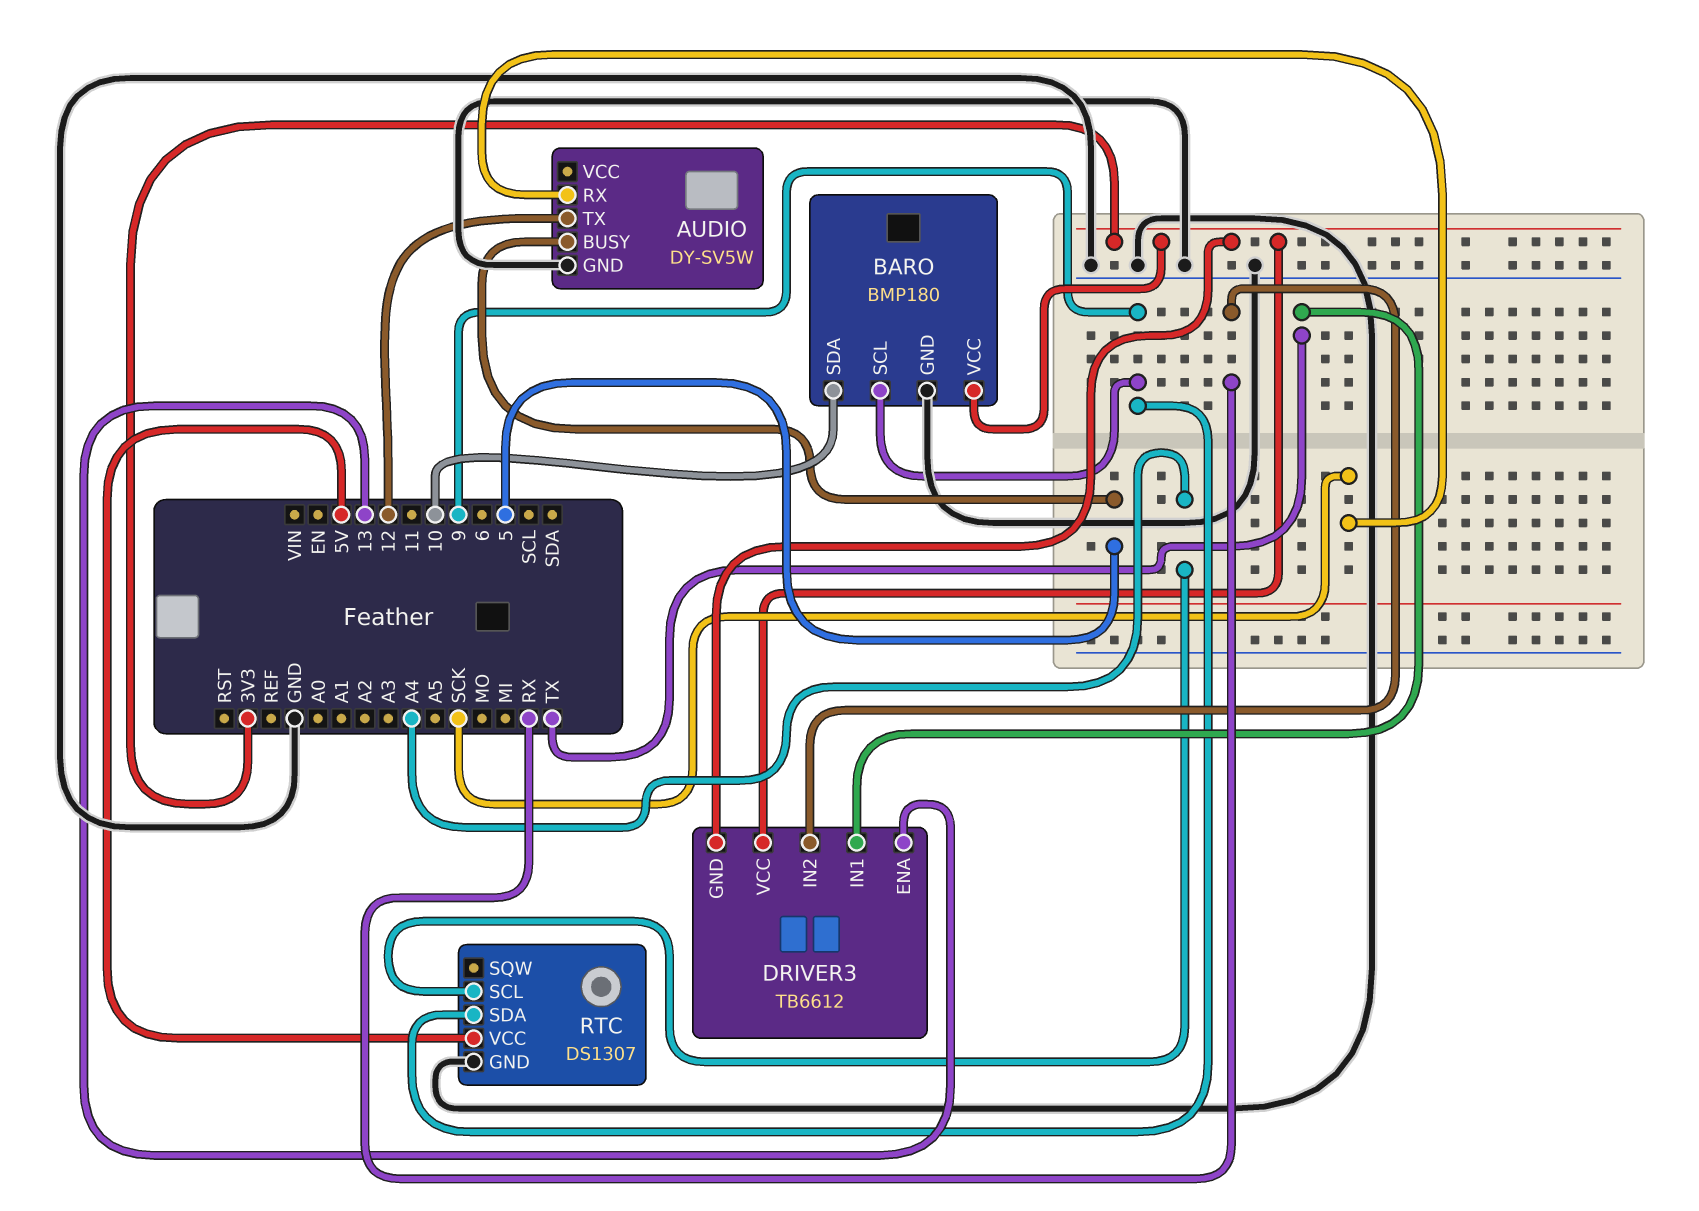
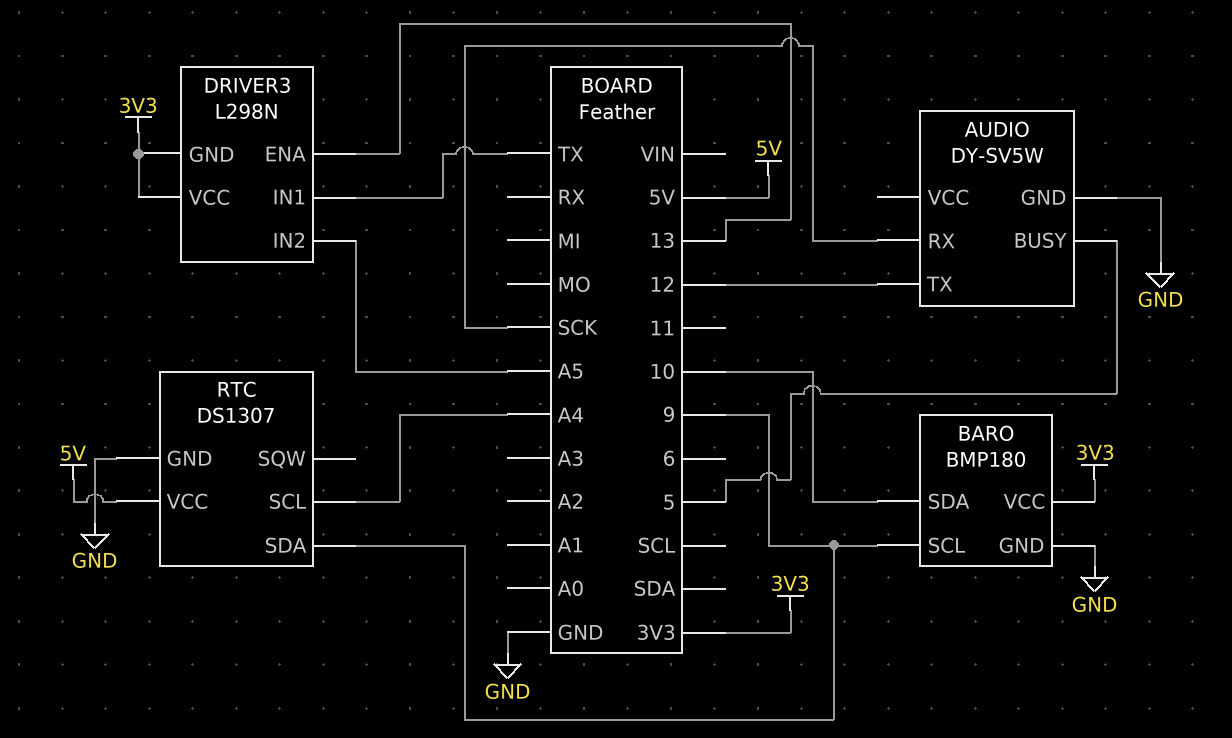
DRIVER3: TB6612 -> L298N
DRIVER3 pin IN2: RX -> A5

